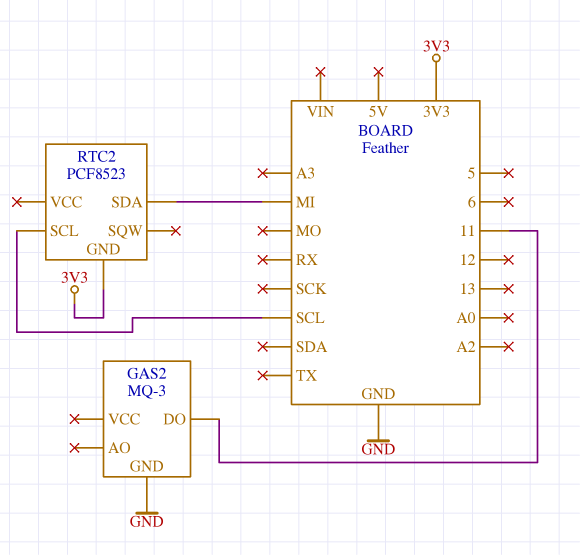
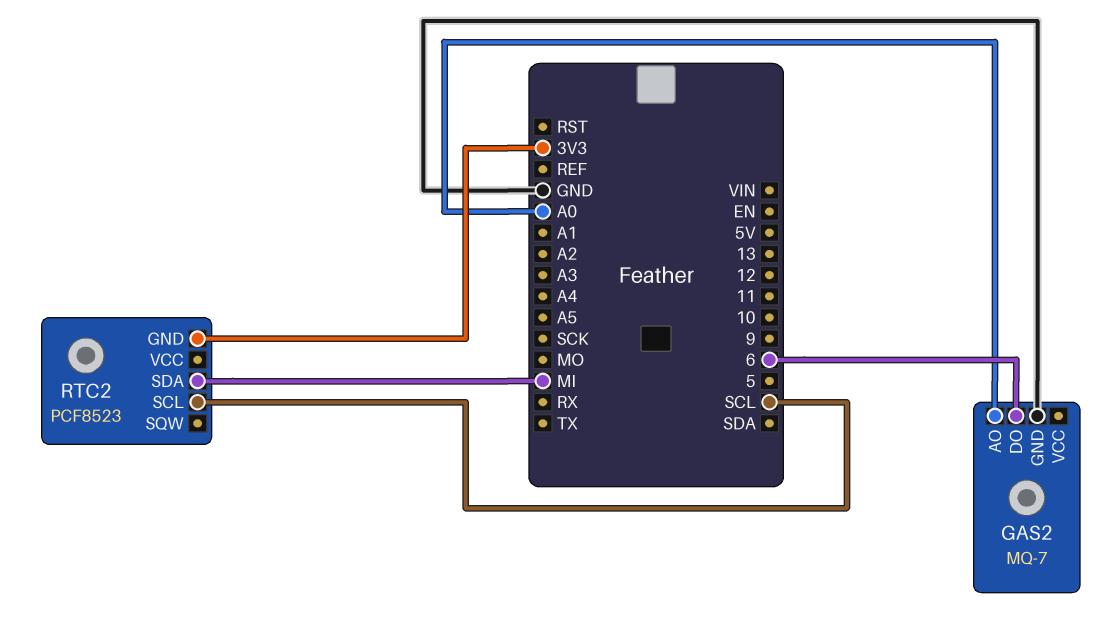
GAS2: MQ-3 -> MQ-7
GAS2 pin AO: none -> A0
GAS2 pin DO: 11 -> 6

